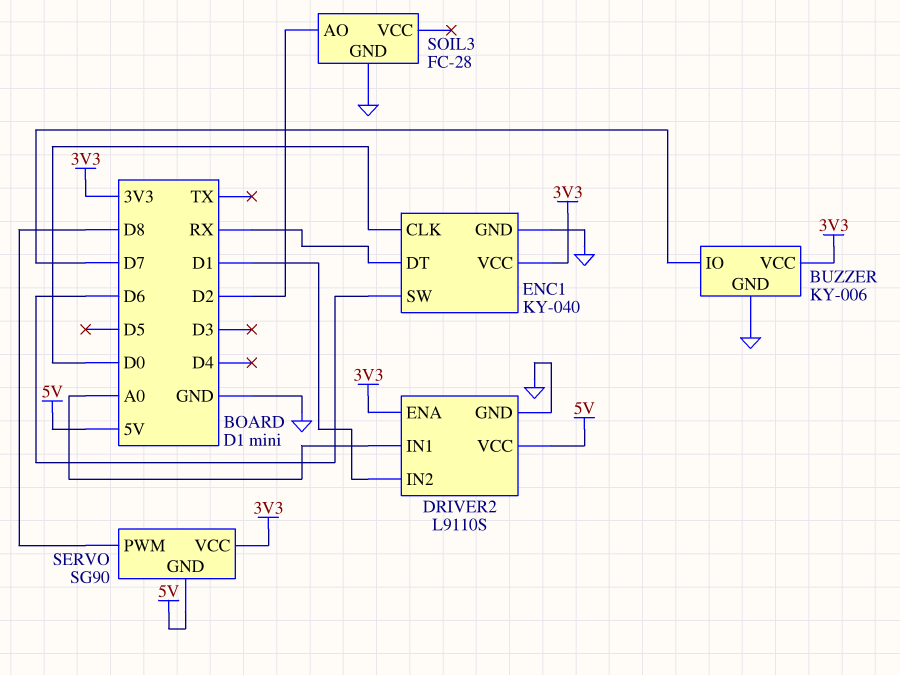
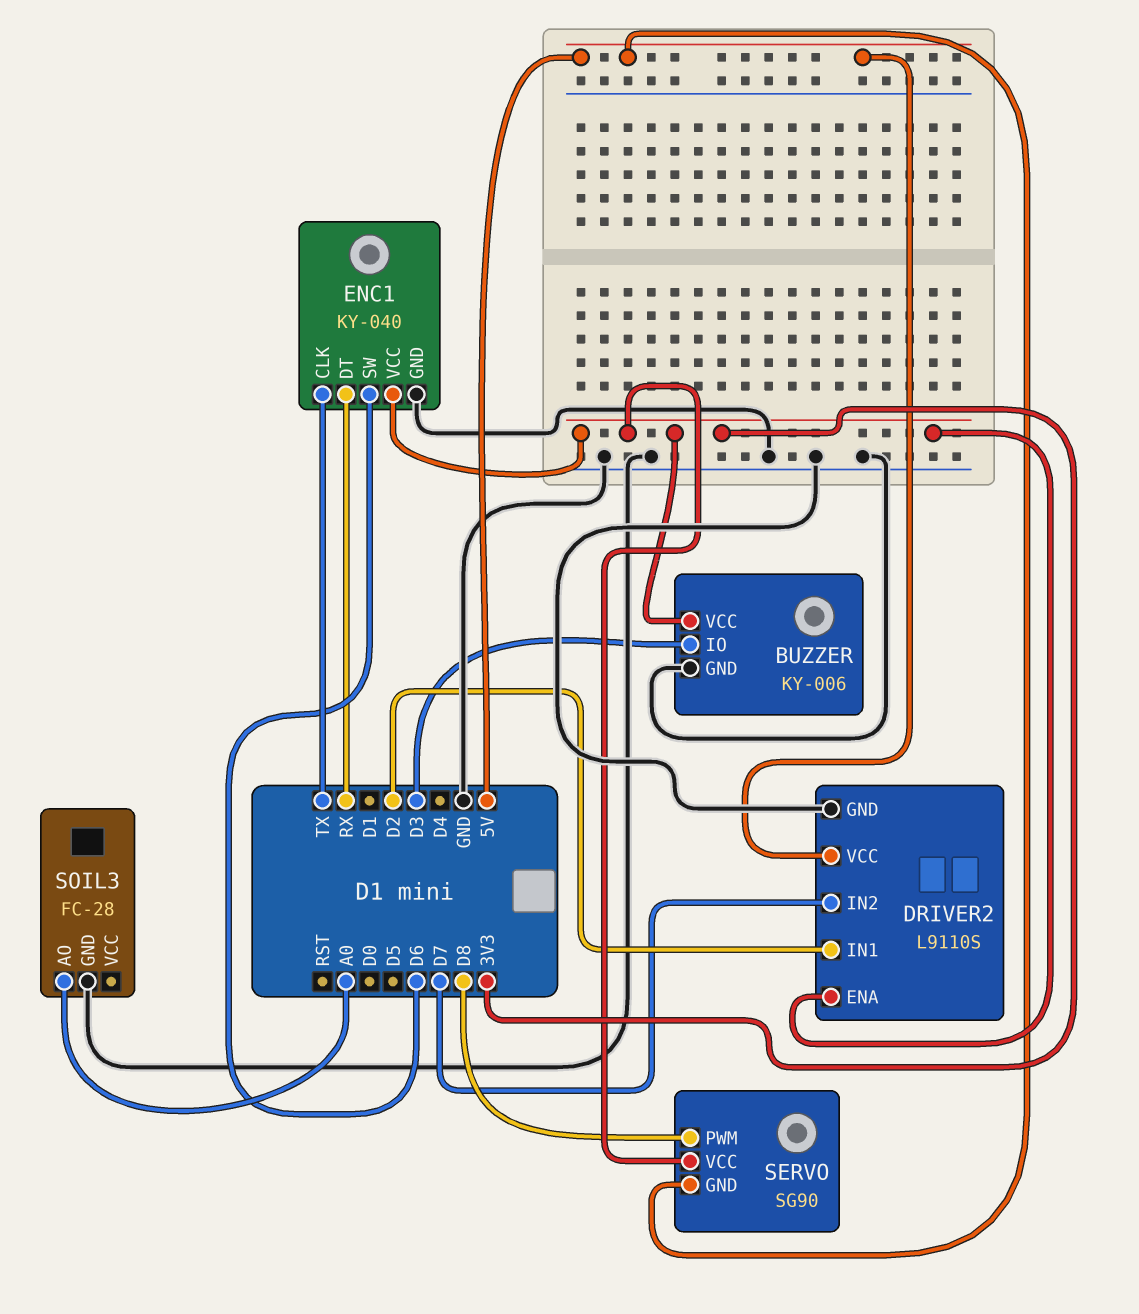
BUZZER pin IO: D7 -> D3
DRIVER2 pin IN1: A0 -> D2
DRIVER2 pin IN2: D1 -> D7
ENC1 pin CLK: D0 -> TX
SOIL3 pin AO: D2 -> A0

